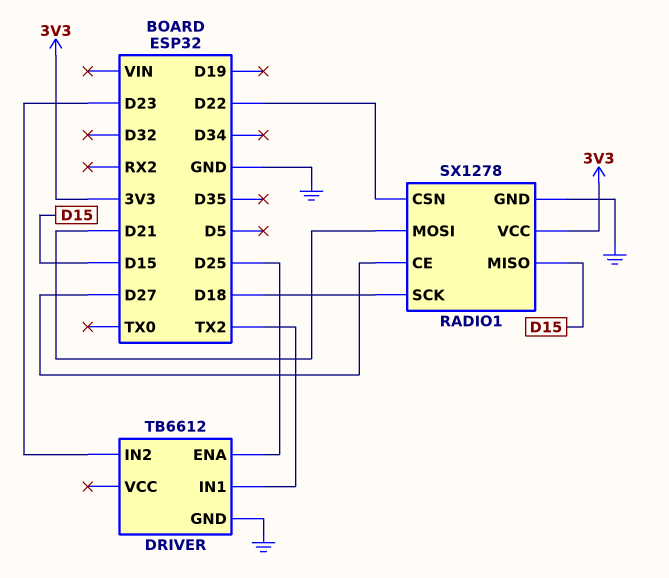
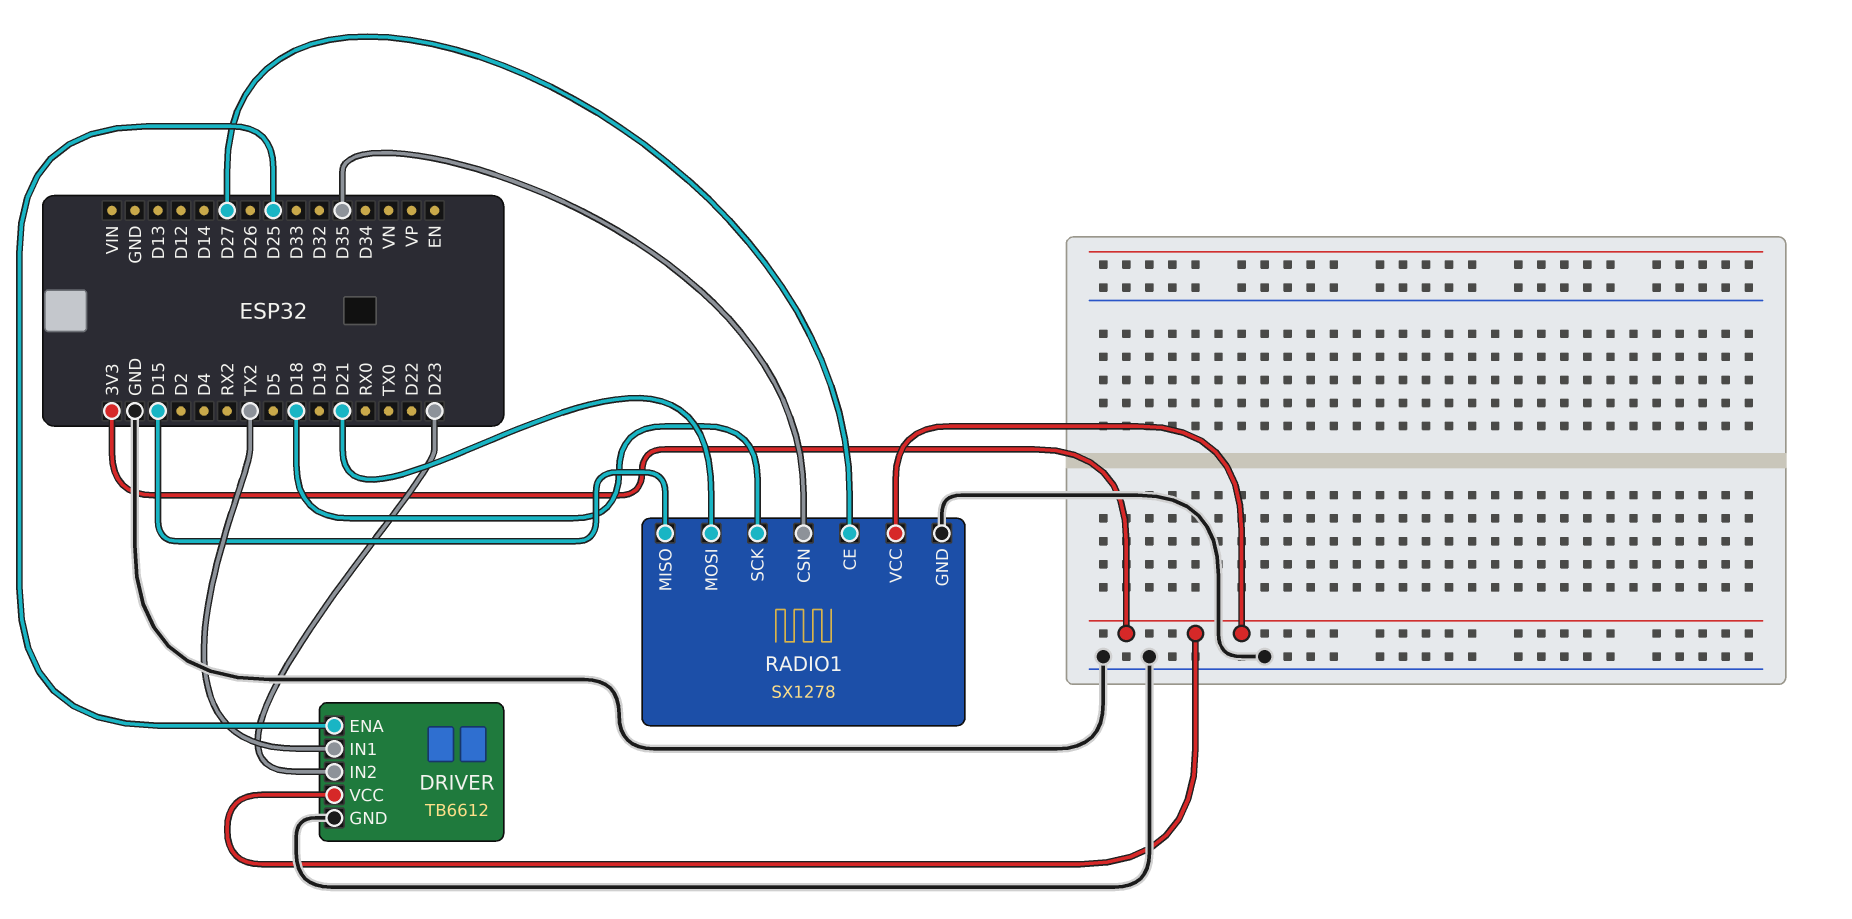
DRIVER pin VCC: none -> 3V3
RADIO1 pin CSN: D22 -> D35

